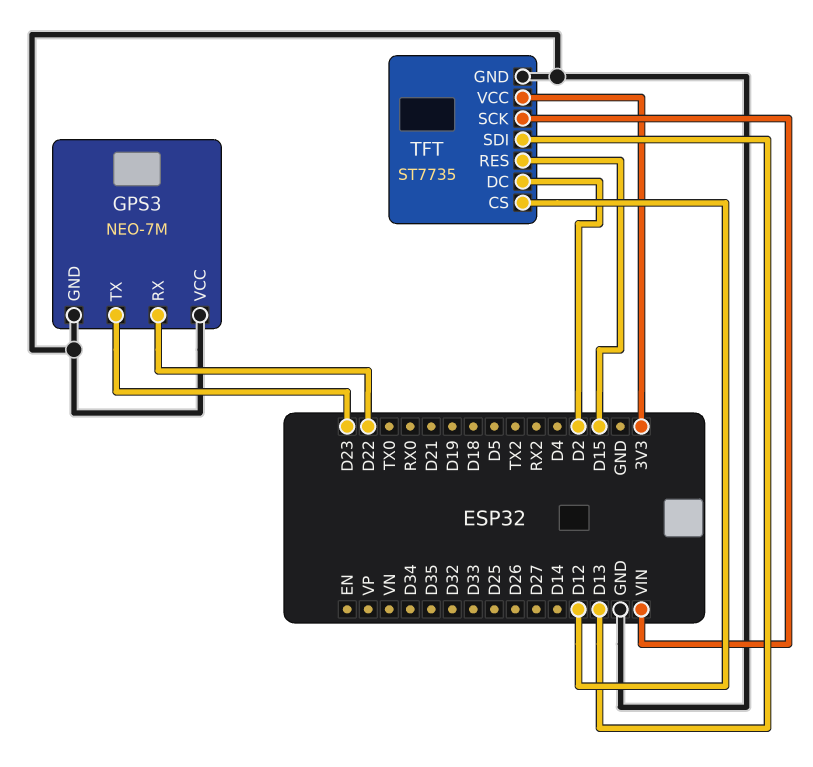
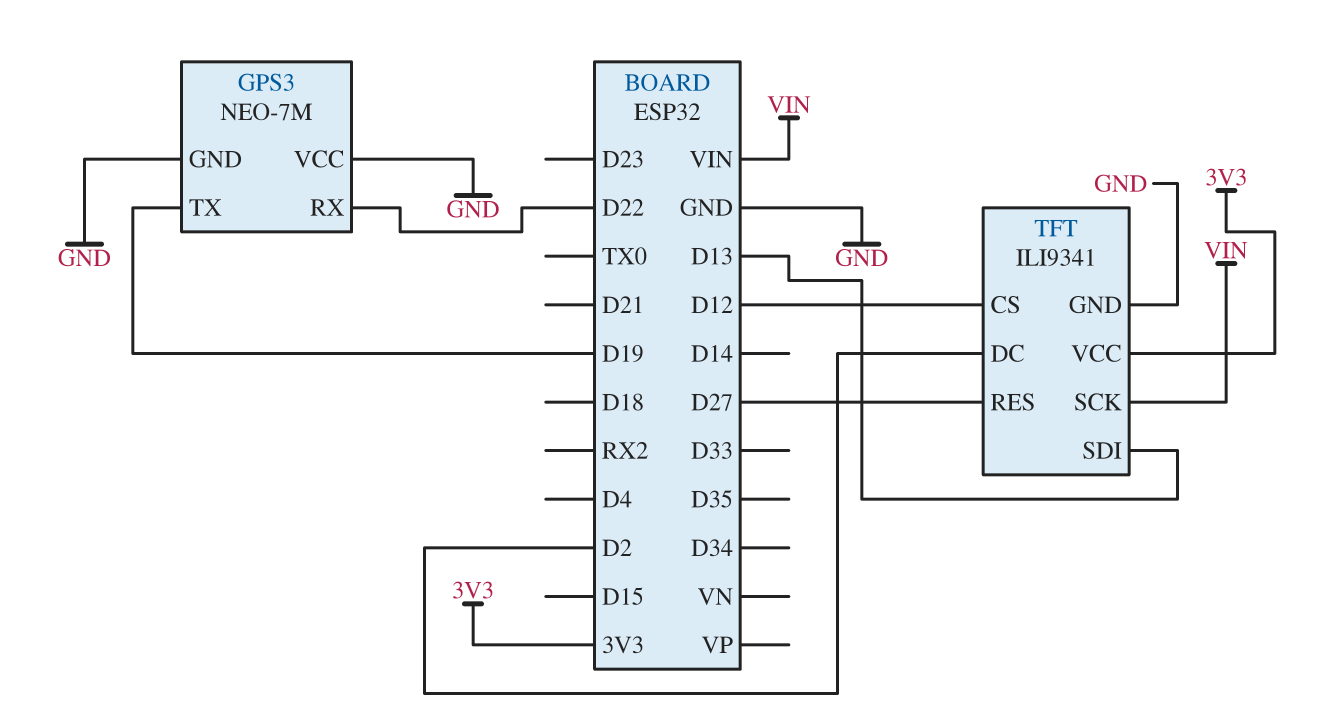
GPS3 pin TX: D23 -> D19
TFT: ST7735 -> ILI9341
TFT pin RES: D15 -> D27

